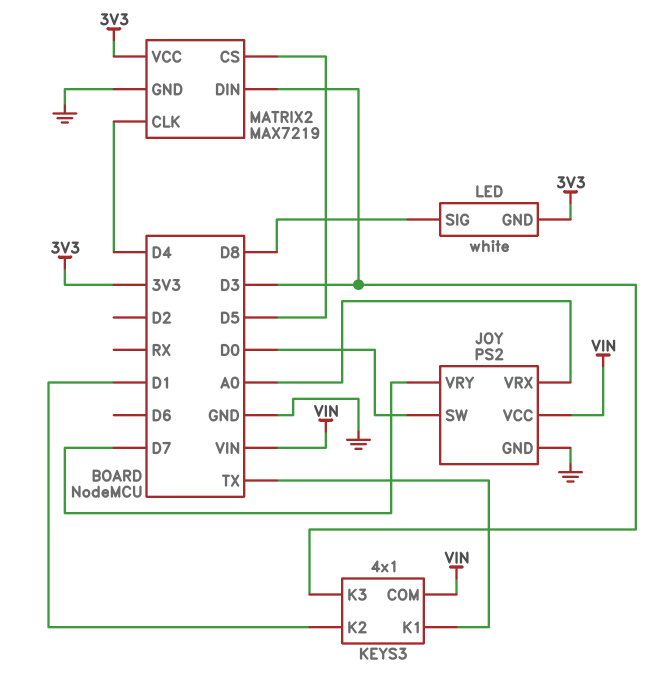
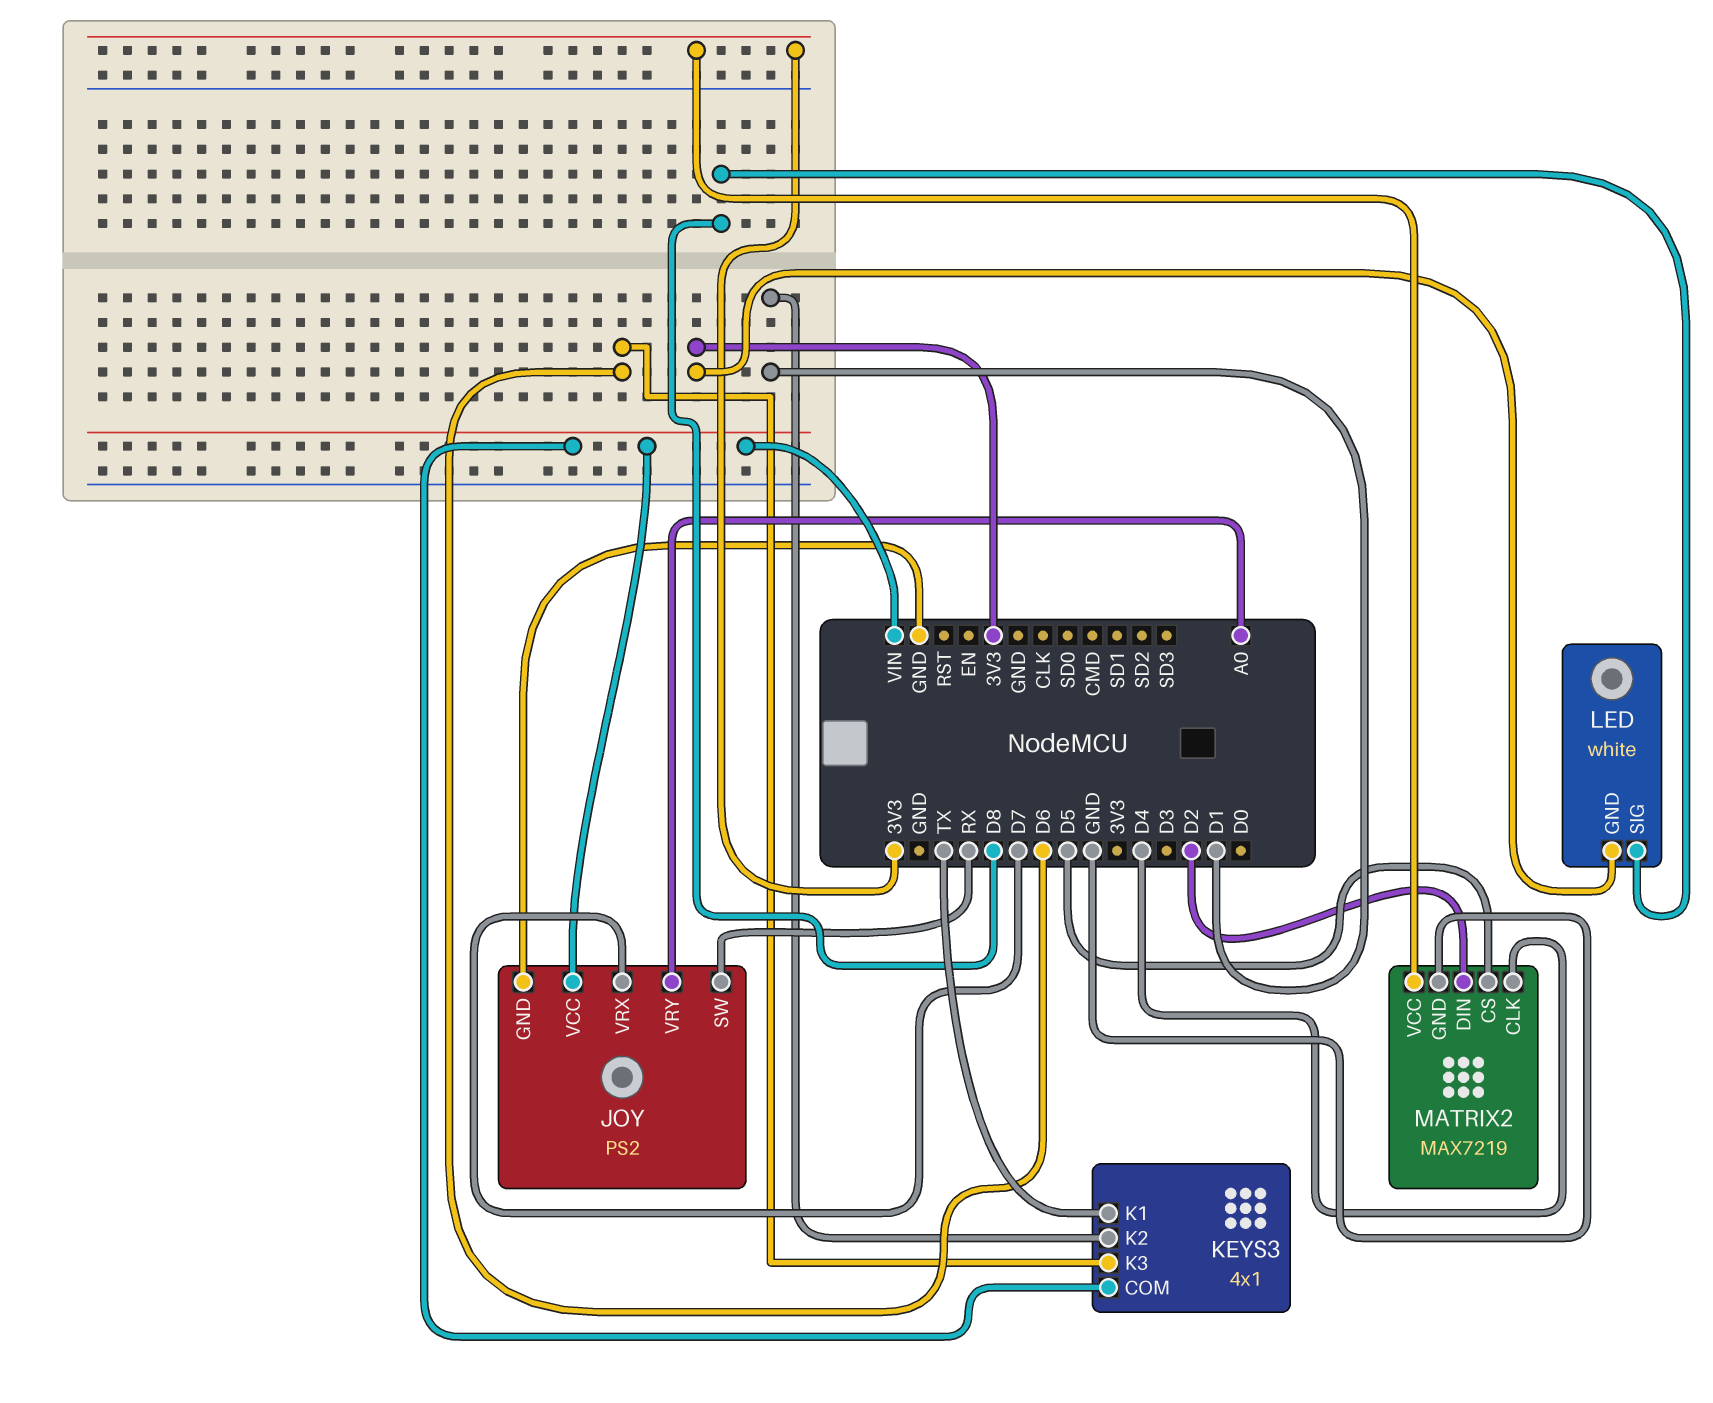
JOY pin SW: D0 -> RX
JOY pin VRX: A0 -> D7
JOY pin VRY: D7 -> A0
KEYS3 pin K3: D3 -> D6
MATRIX2 pin DIN: D3 -> D2

